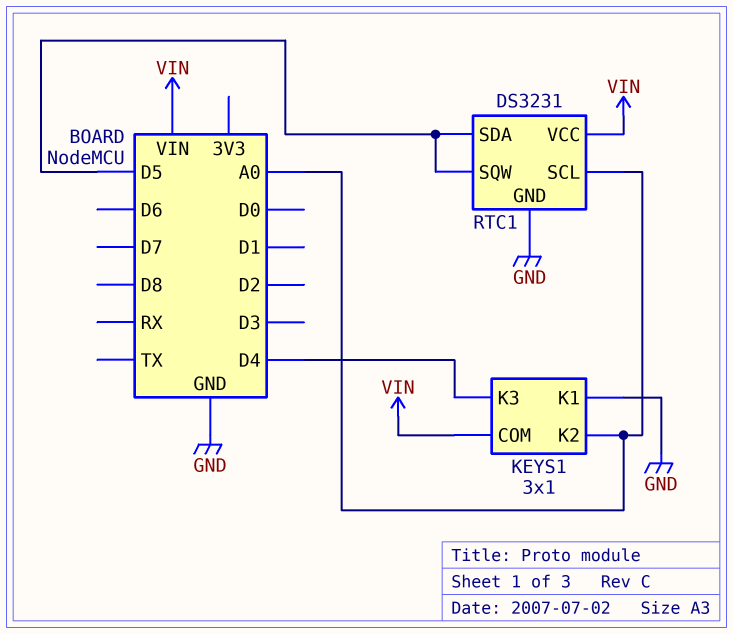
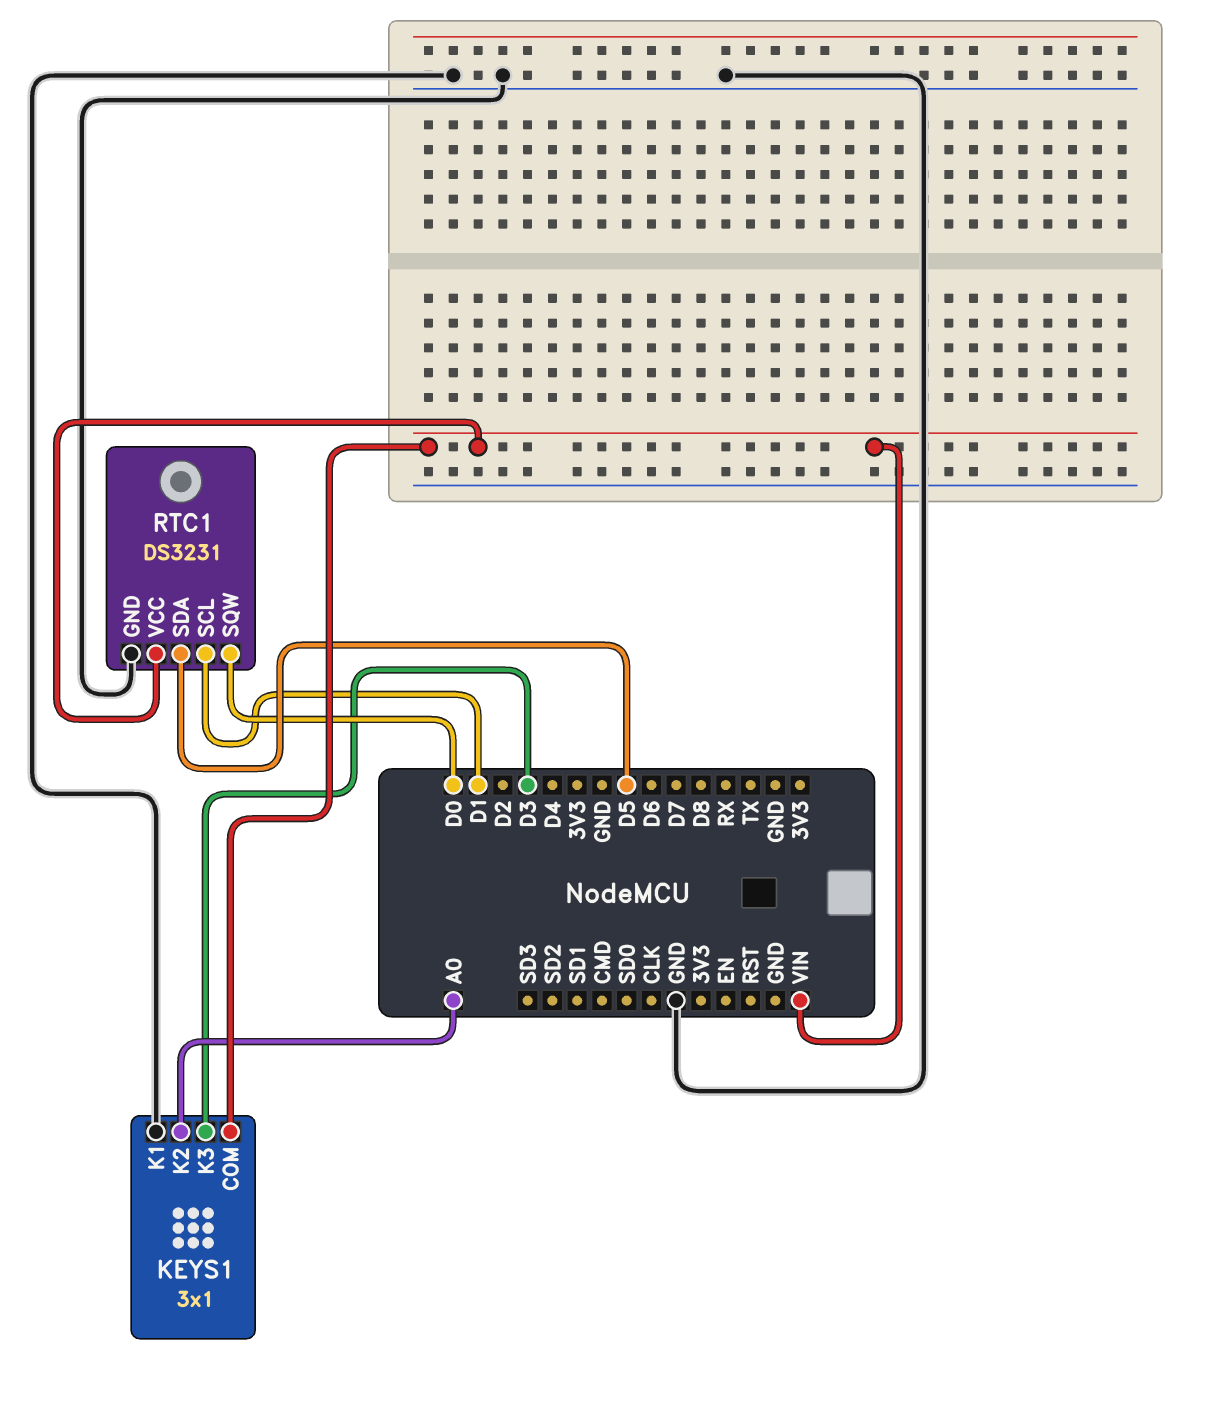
KEYS1 pin K3: D4 -> D3
RTC1 pin SCL: A0 -> D1
RTC1 pin SQW: D5 -> D0

